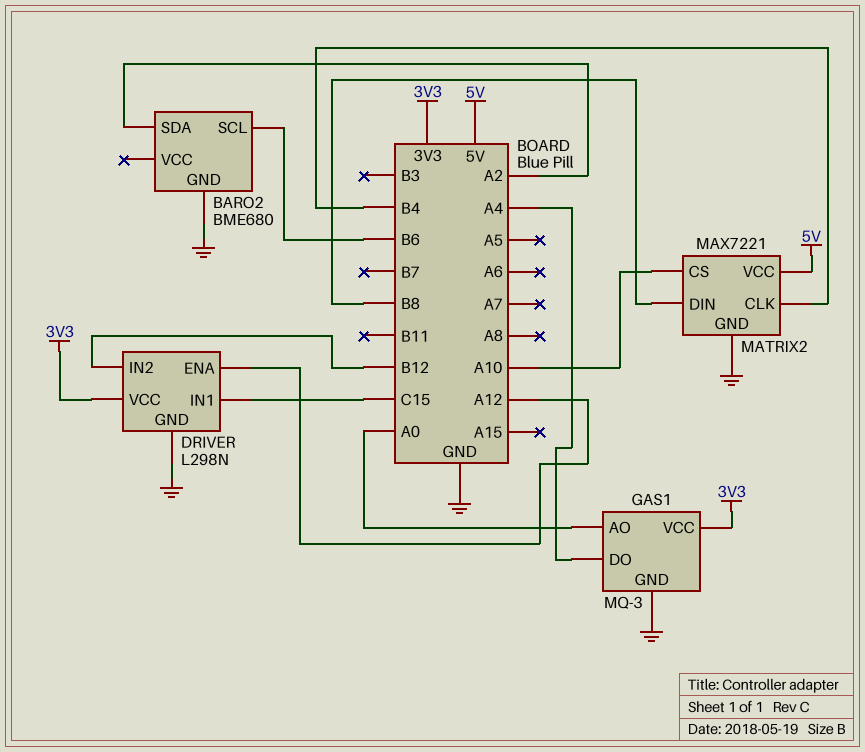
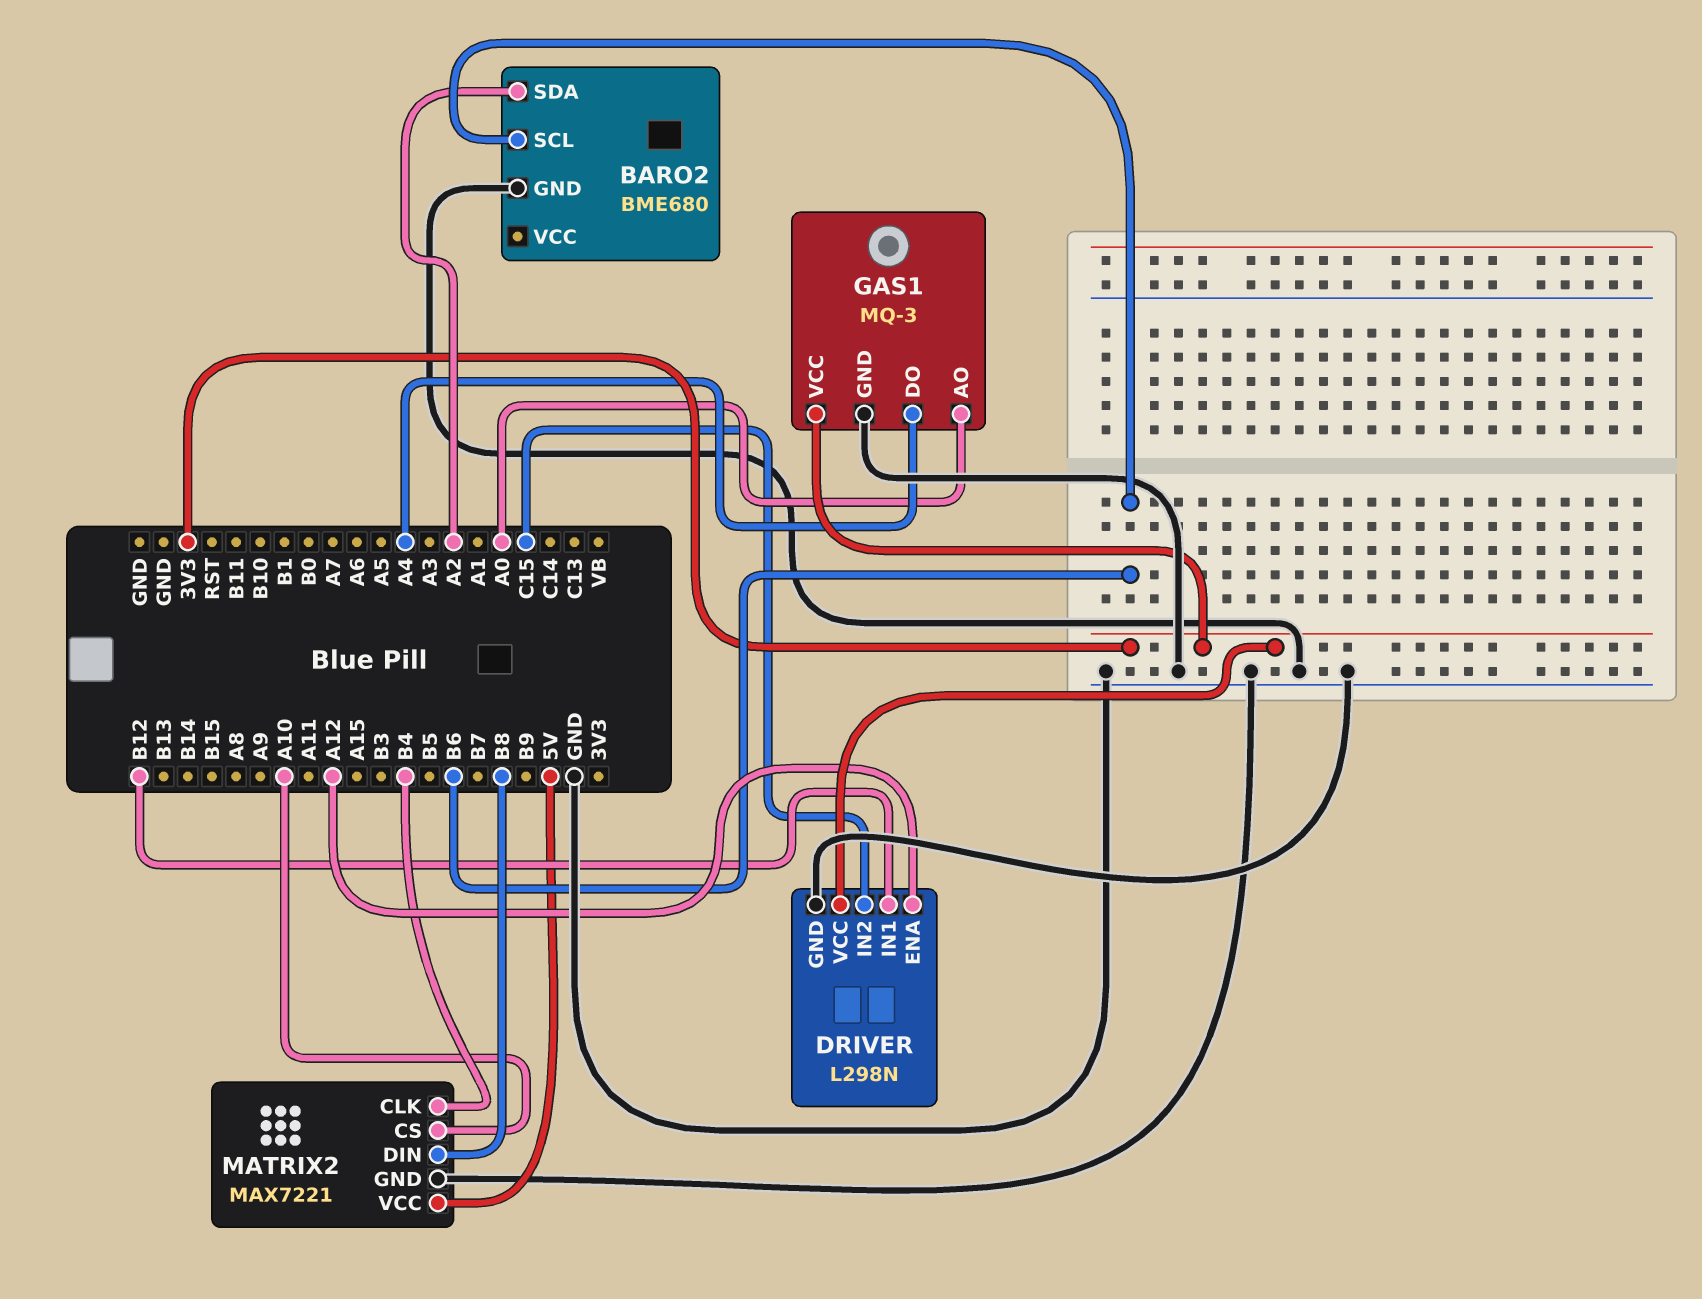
DRIVER pin IN1: C15 -> B12
DRIVER pin IN2: B12 -> C15

